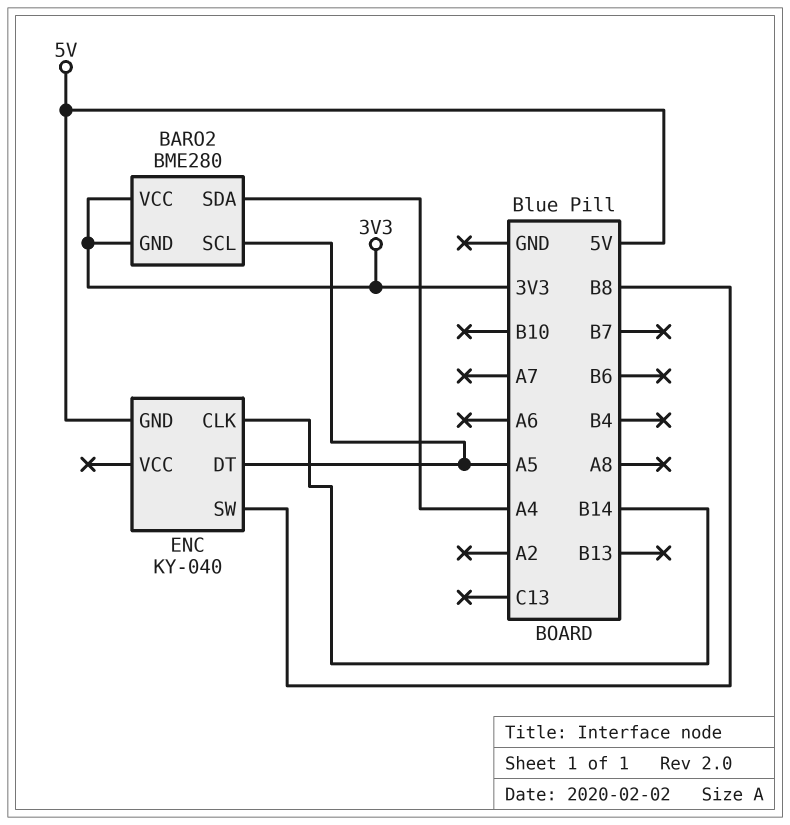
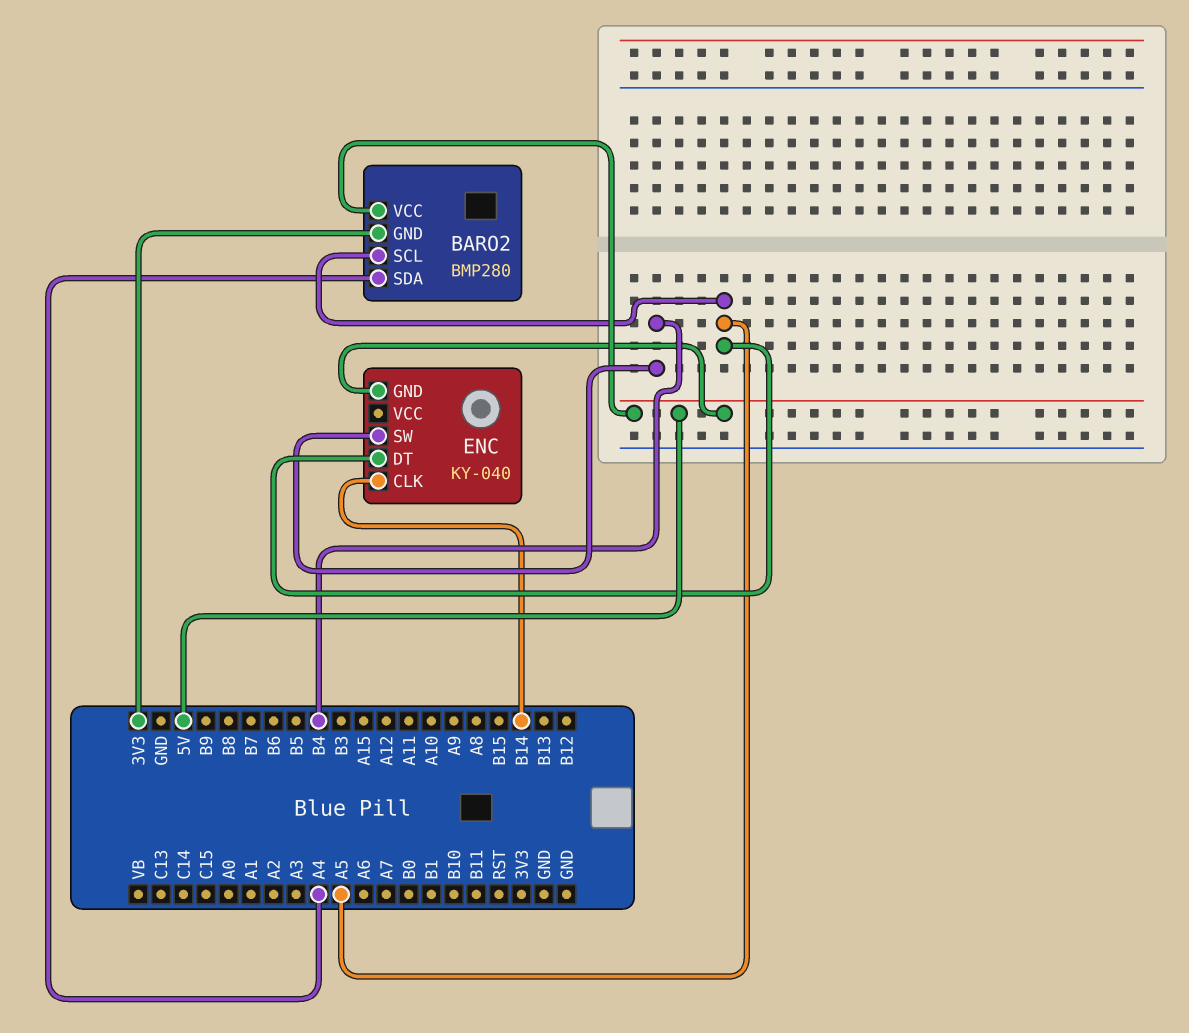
BARO2: BME280 -> BMP280
BARO2 pin VCC: 3V3 -> 5V
ENC pin SW: B8 -> B4

